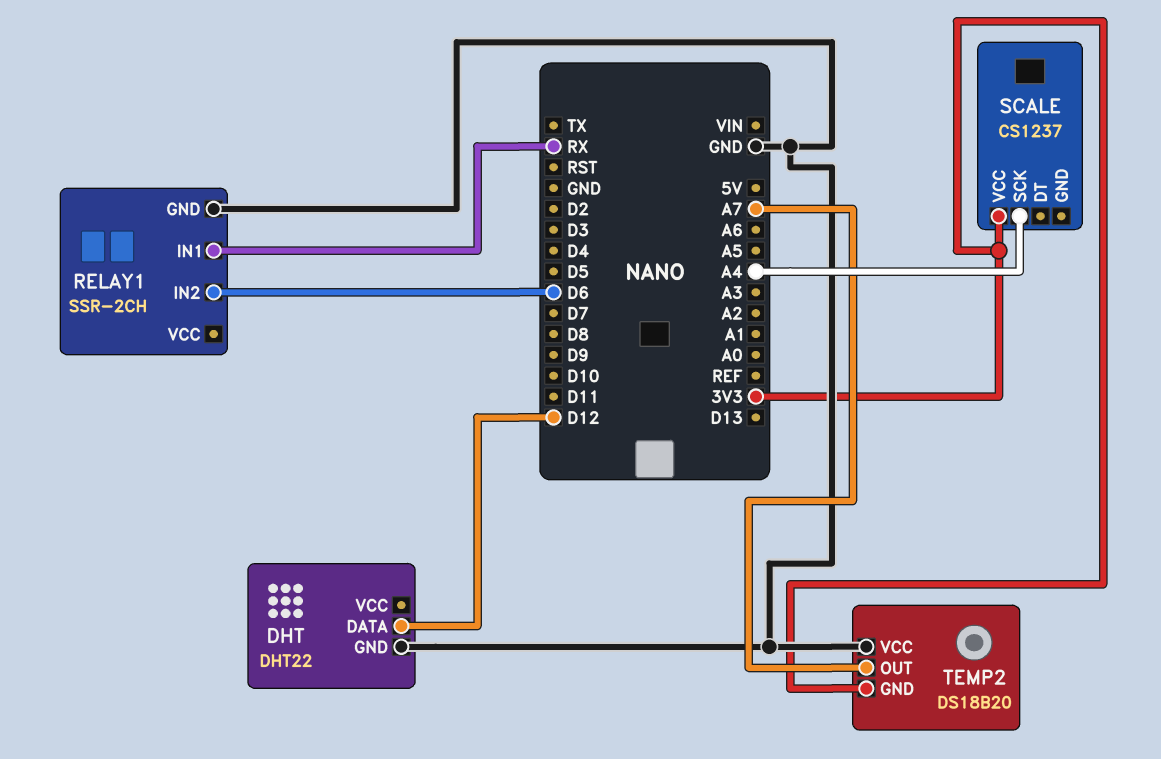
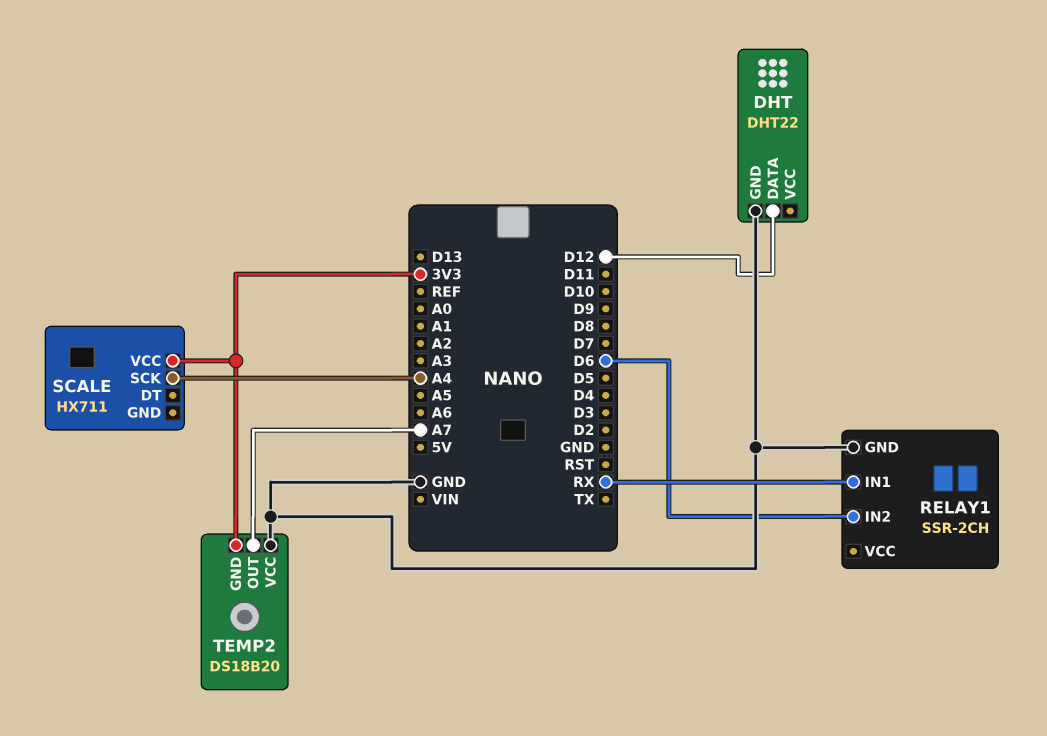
SCALE: CS1237 -> HX711

